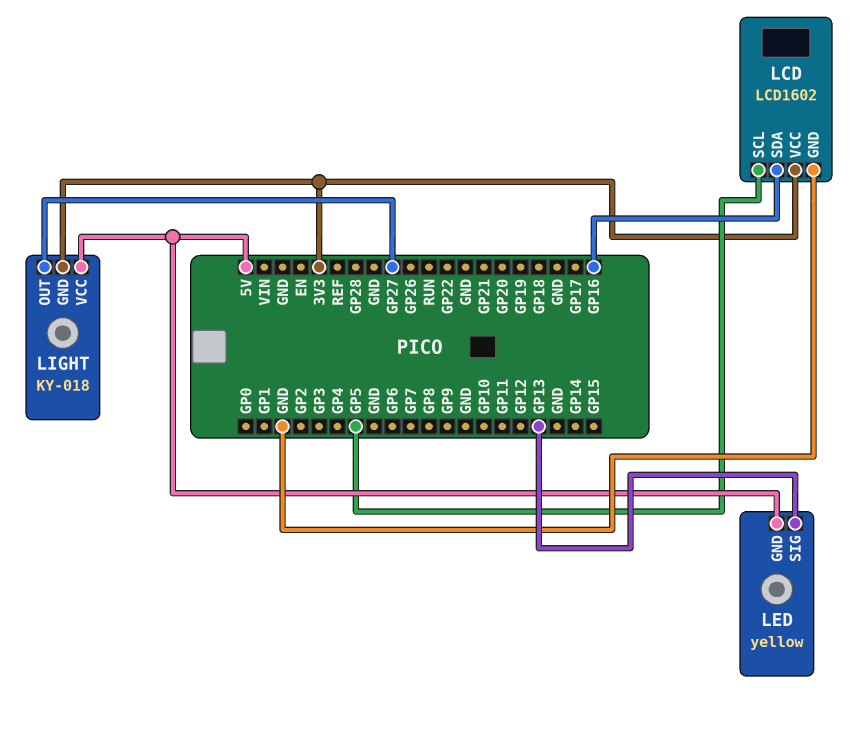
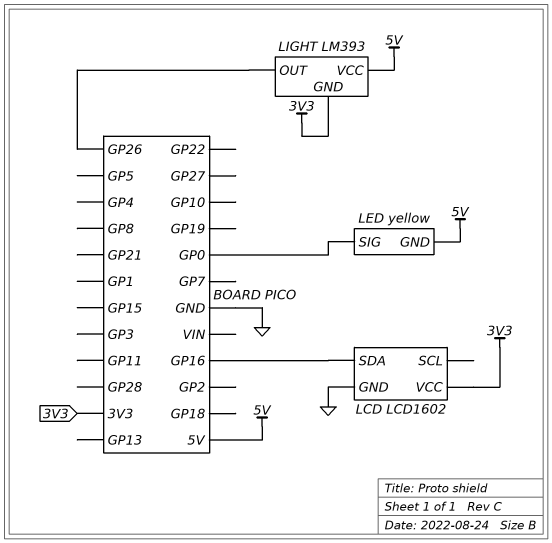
LCD pin SCL: GP5 -> none
LED pin SIG: GP13 -> GP0
LIGHT: KY-018 -> LM393
LIGHT pin OUT: GP27 -> GP26

